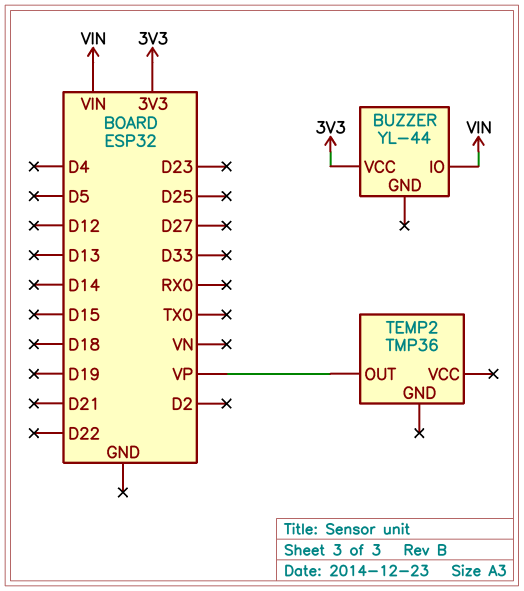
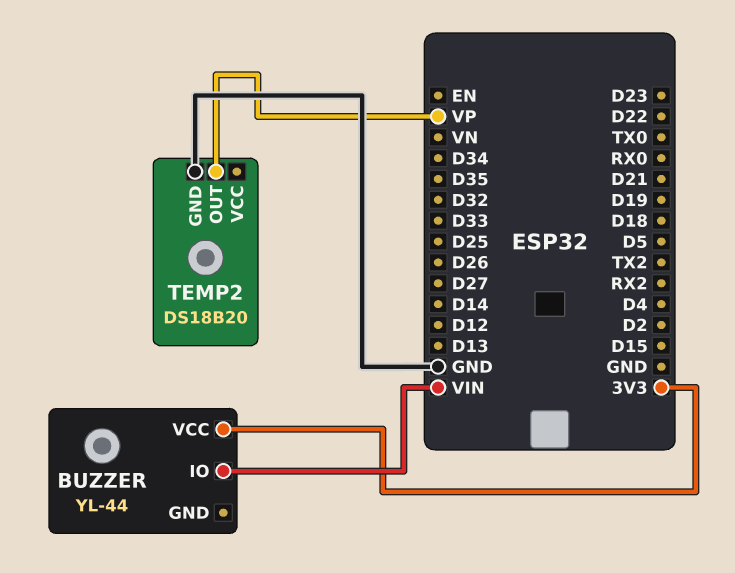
TEMP2: TMP36 -> DS18B20
TEMP2 pin GND: none -> GND

